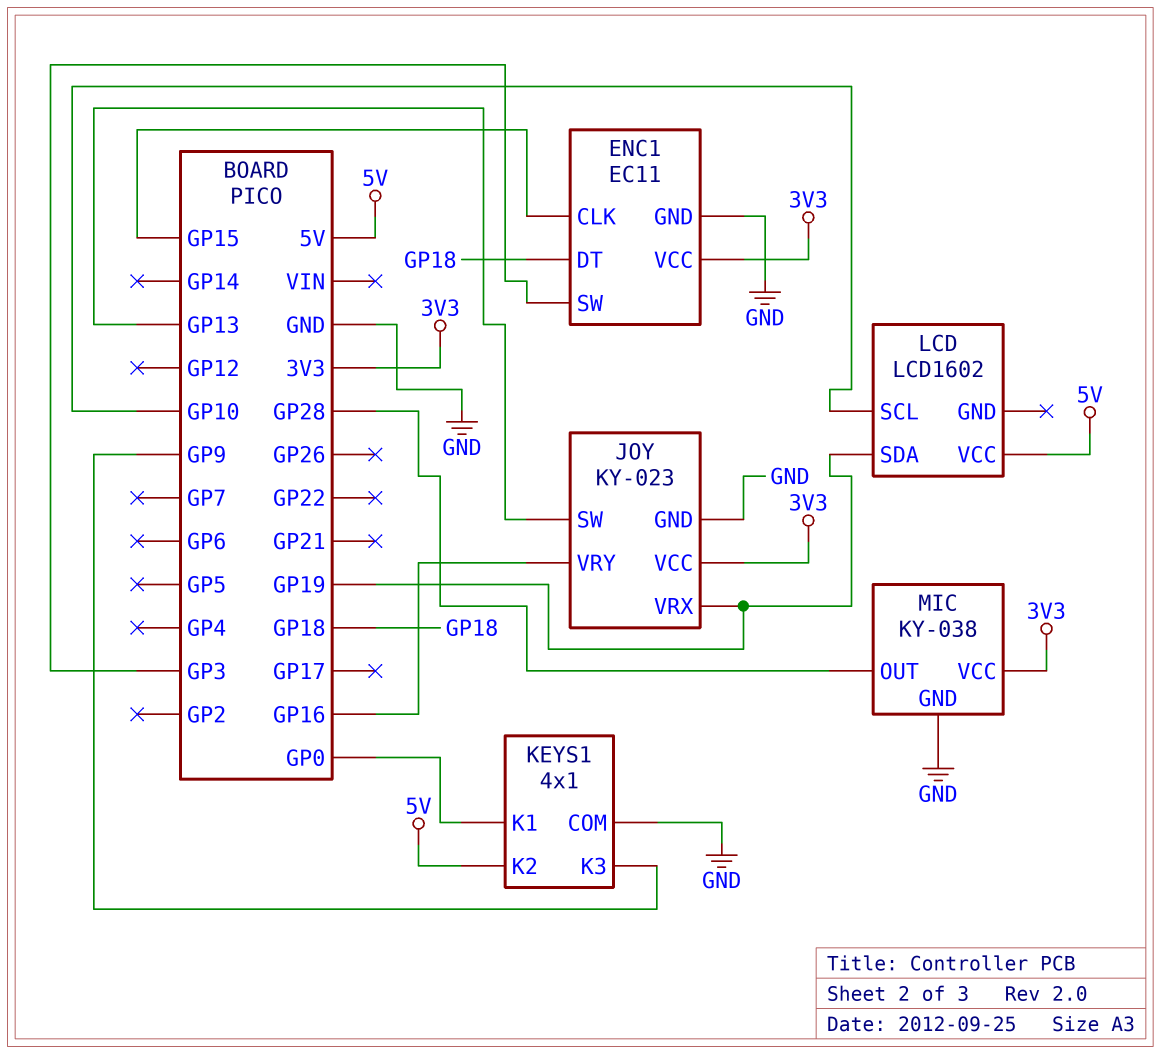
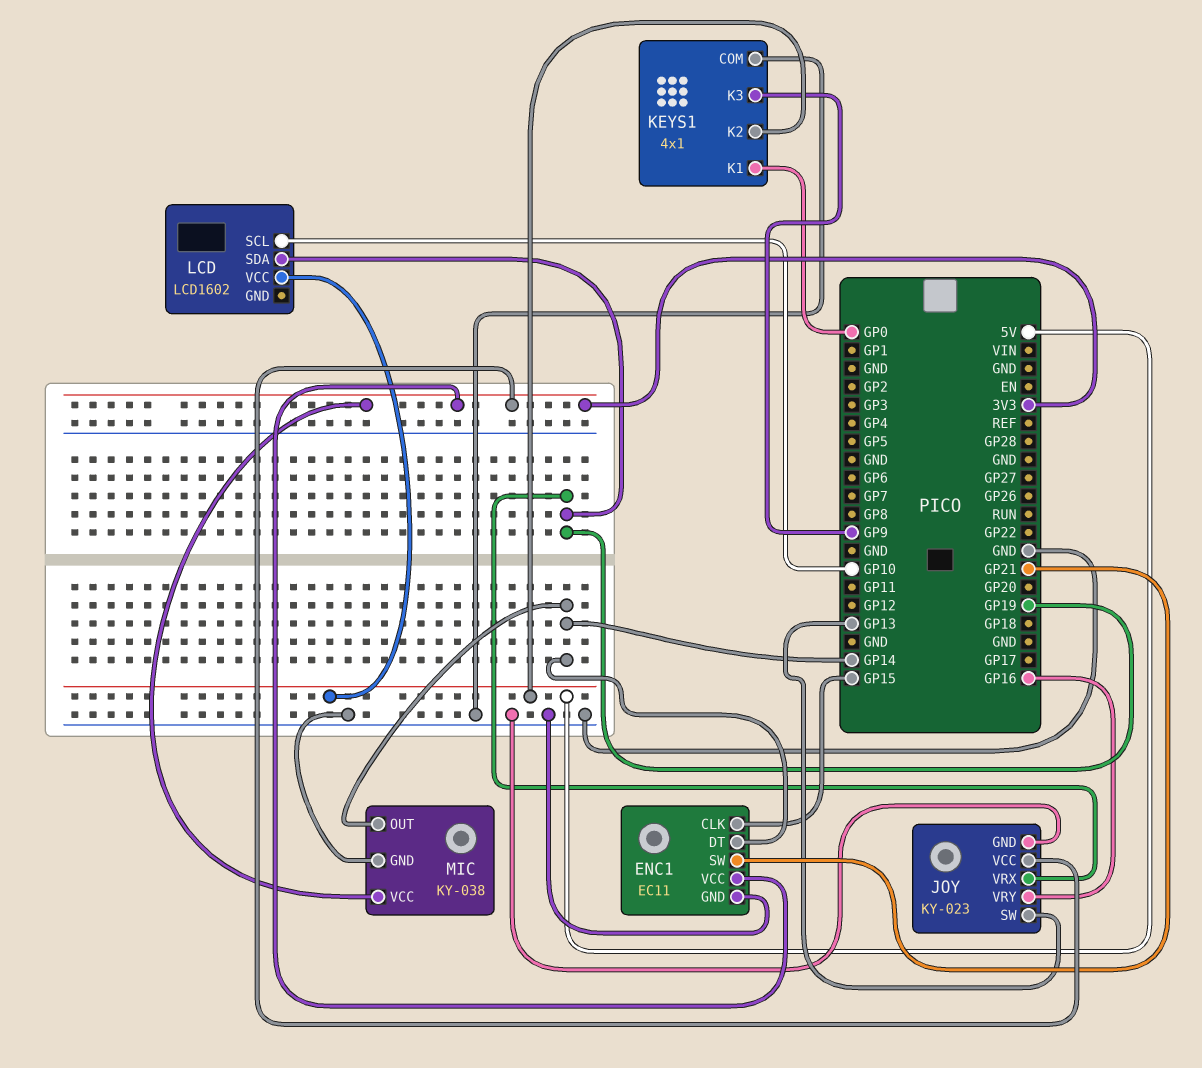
ENC1 pin DT: GP18 -> GP14
ENC1 pin SW: GP3 -> GP21
MIC pin OUT: GP28 -> GP14

